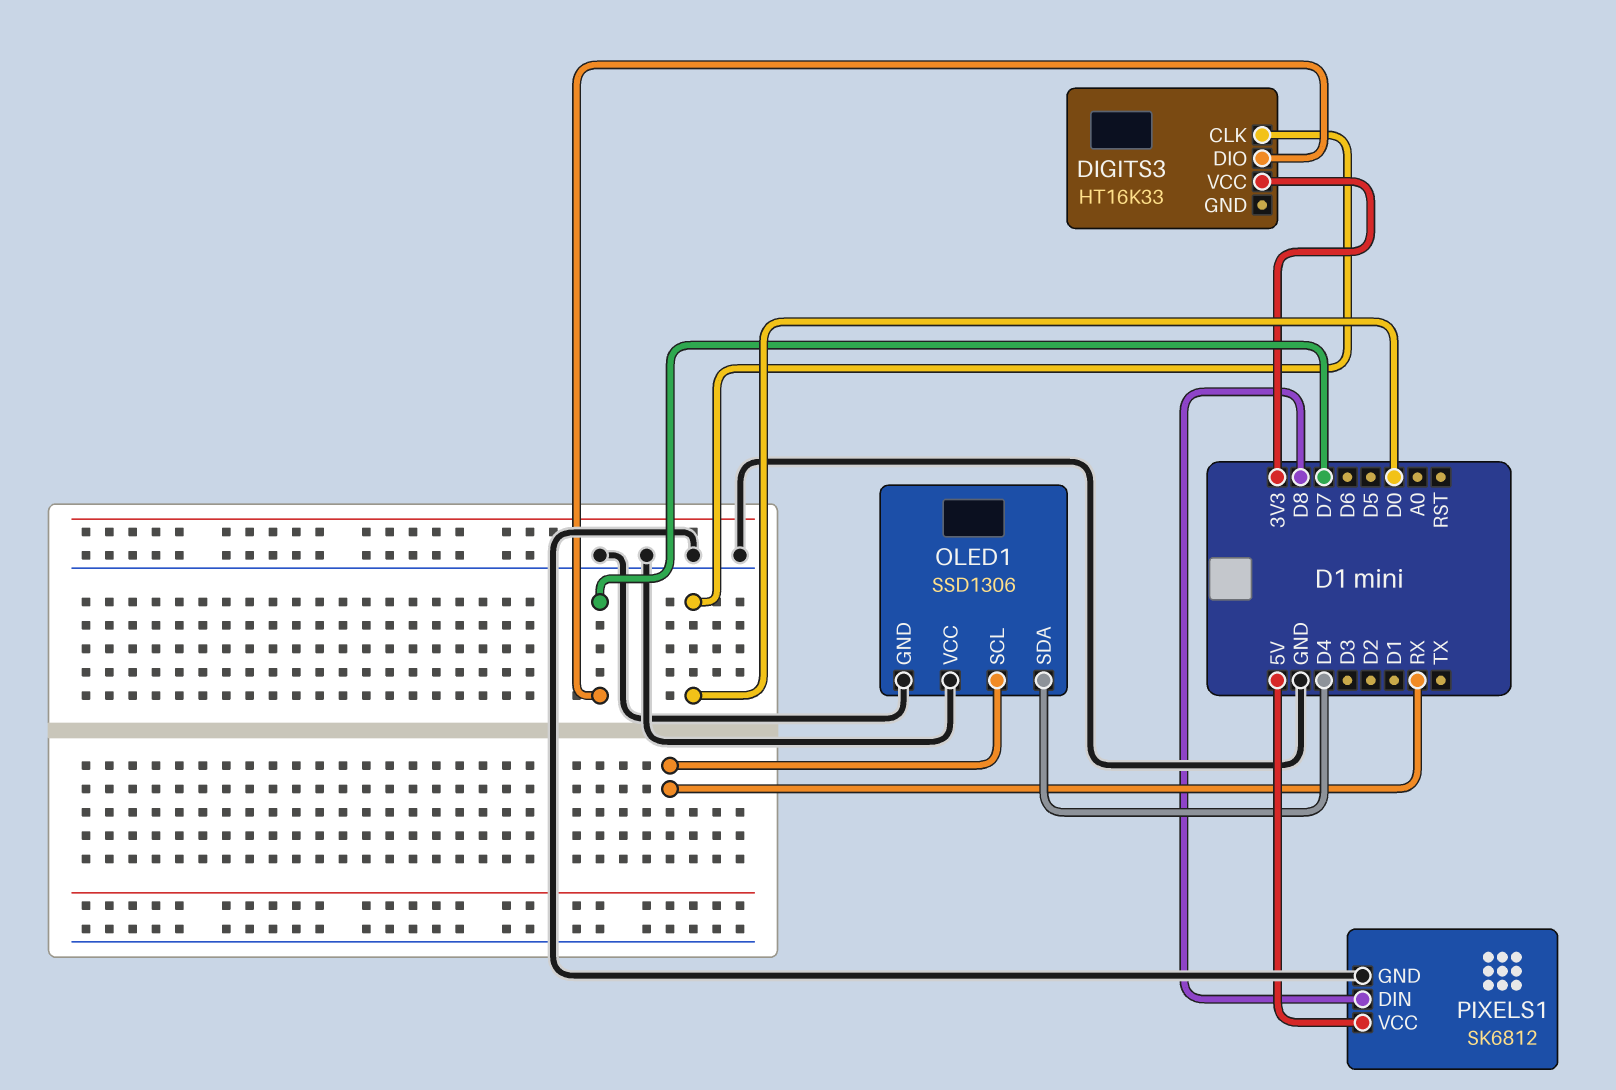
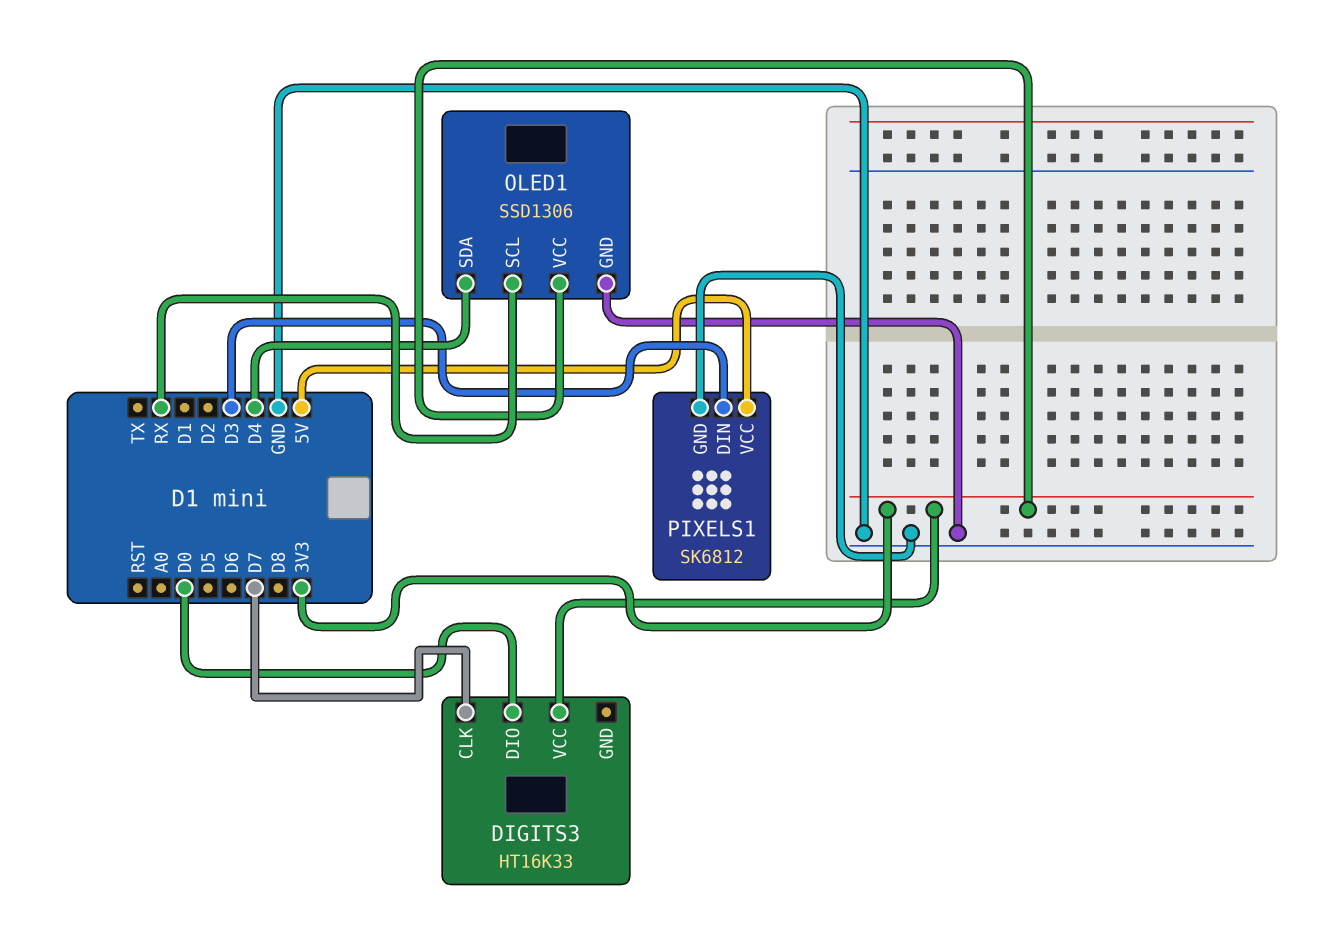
DIGITS3 pin CLK: D0 -> D7
DIGITS3 pin DIO: D7 -> D0
OLED1 pin VCC: GND -> 3V3
PIXELS1 pin DIN: D8 -> D3

